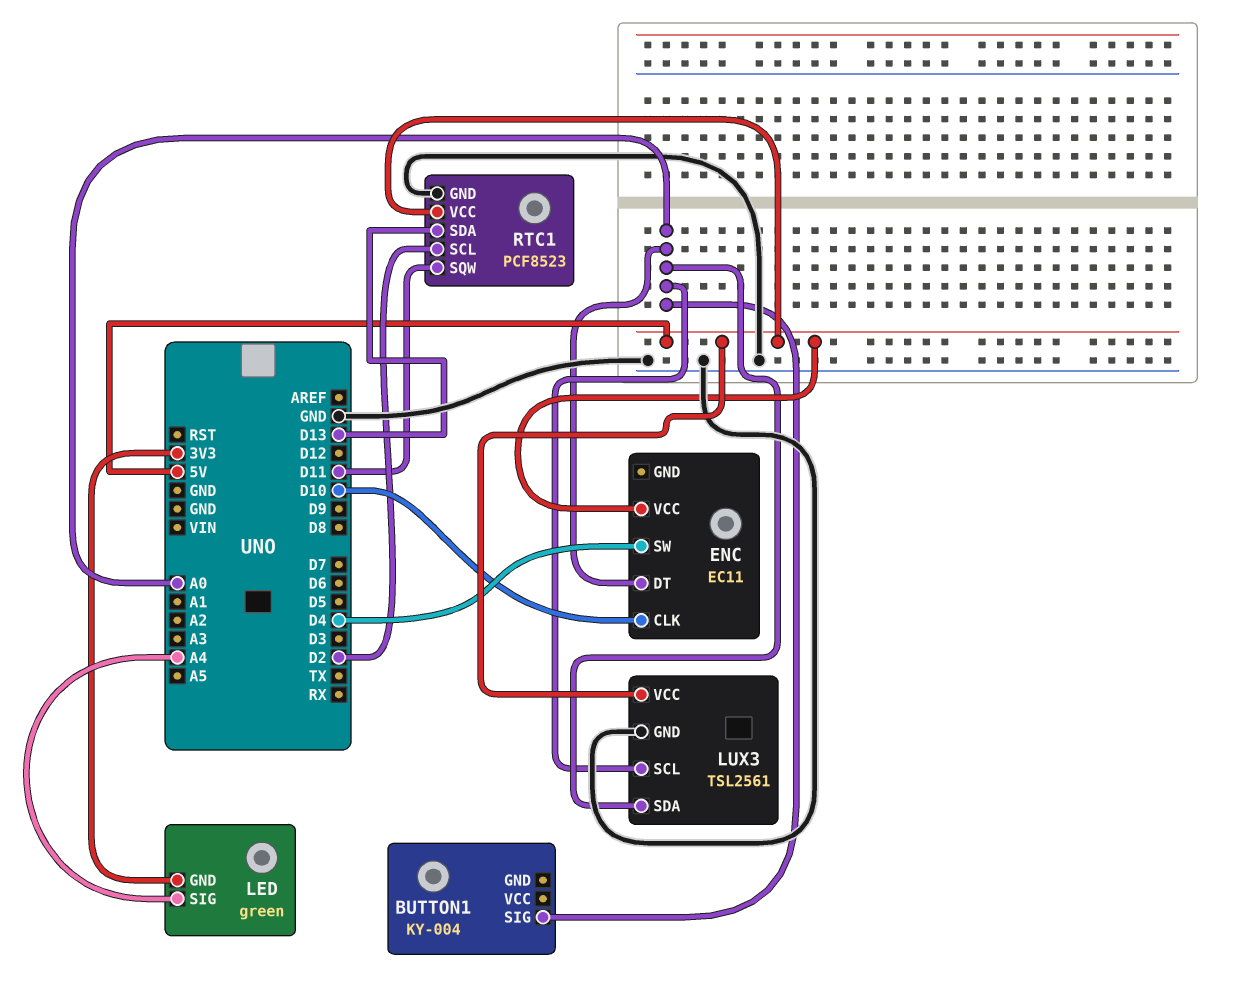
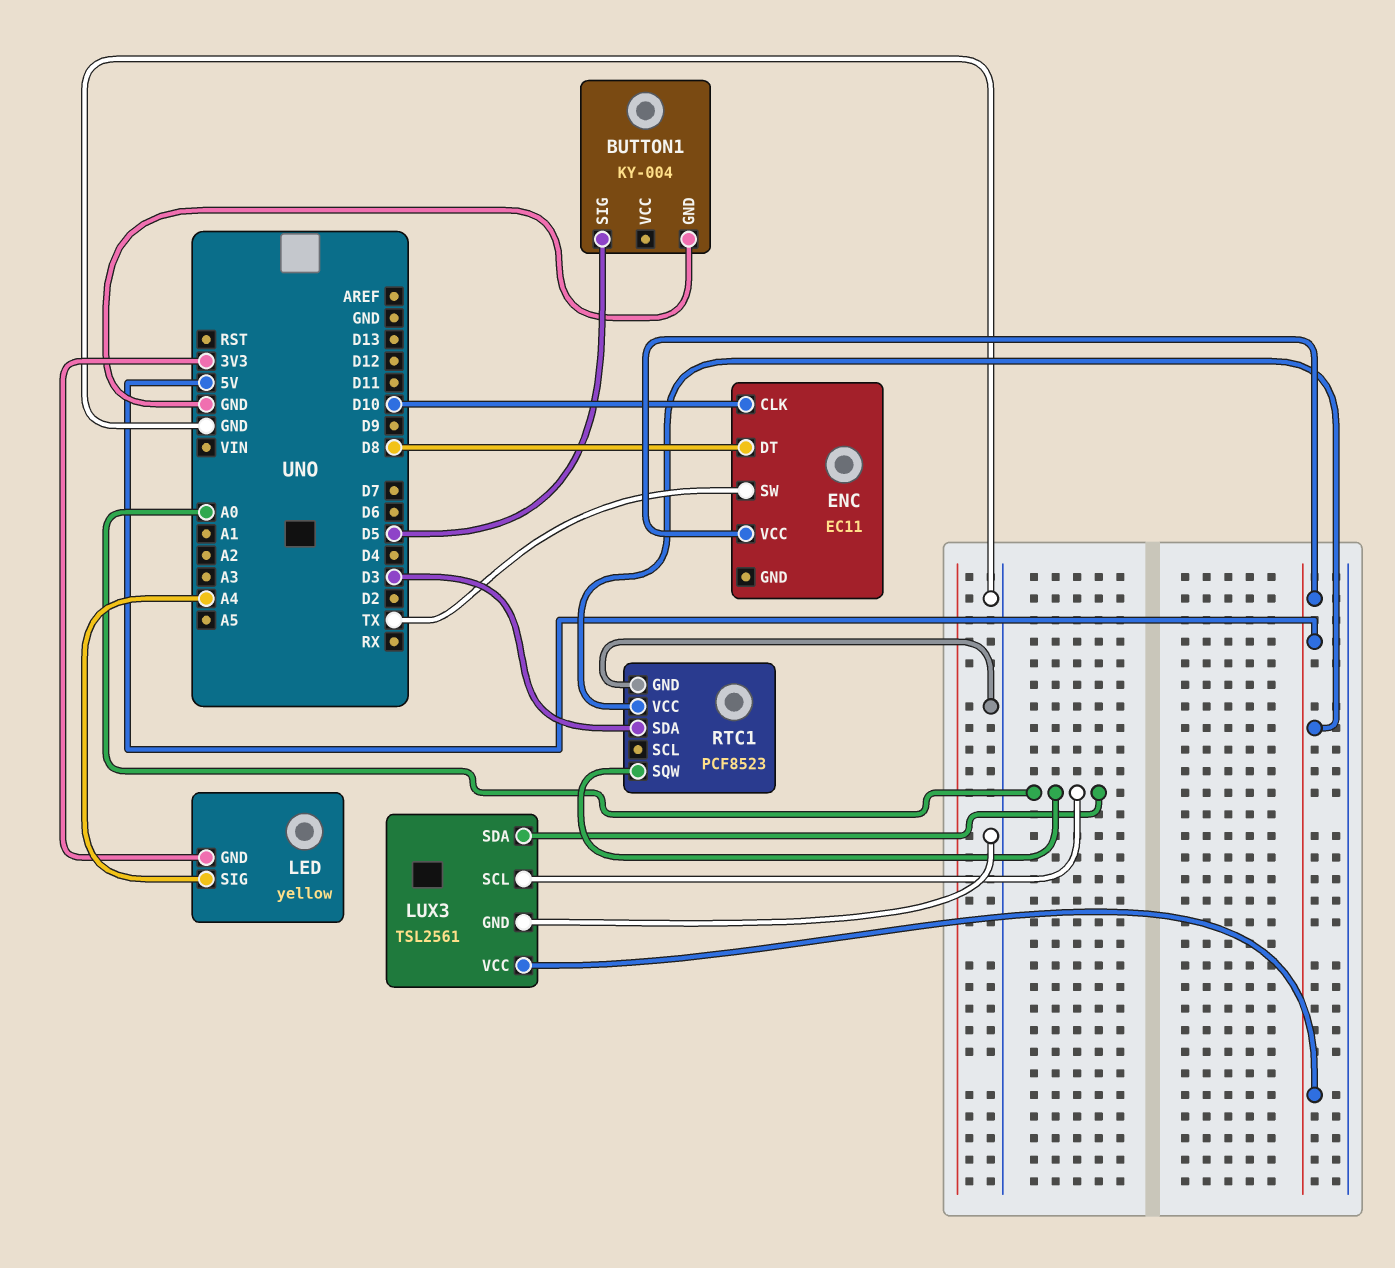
BUTTON1 pin GND: none -> GND
BUTTON1 pin SIG: A0 -> D5
ENC pin DT: A0 -> D8
ENC pin SW: D4 -> TX
LED: green -> yellow
RTC1 pin SCL: D2 -> none
RTC1 pin SDA: D13 -> D3
RTC1 pin SQW: D11 -> A0

